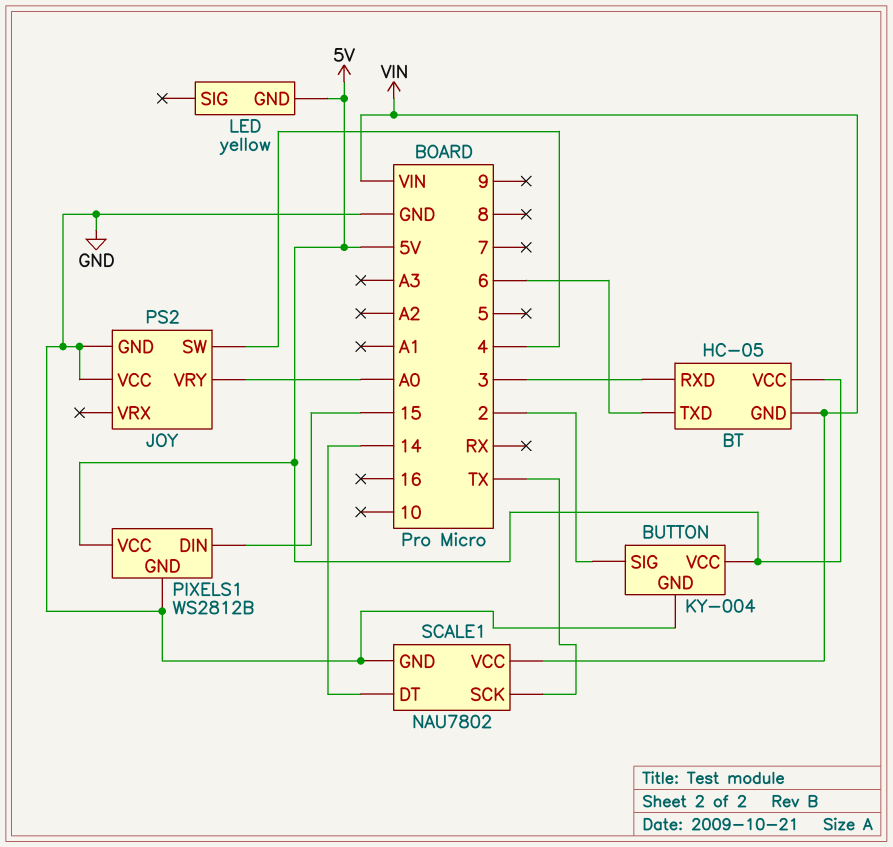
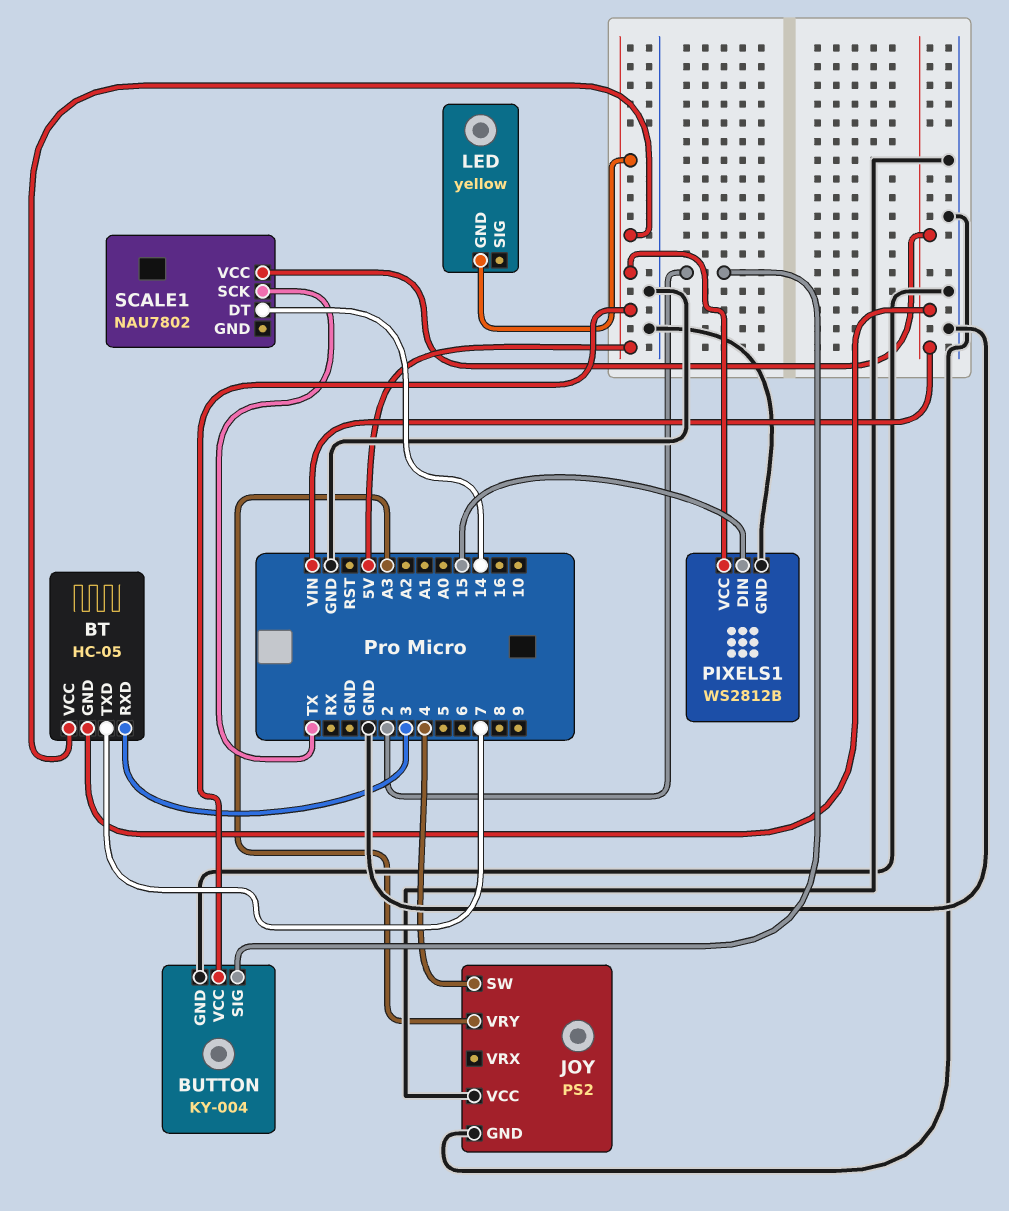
BT pin TXD: 6 -> 7
JOY pin VRY: A0 -> A3
SCALE1 pin GND: GND -> none

